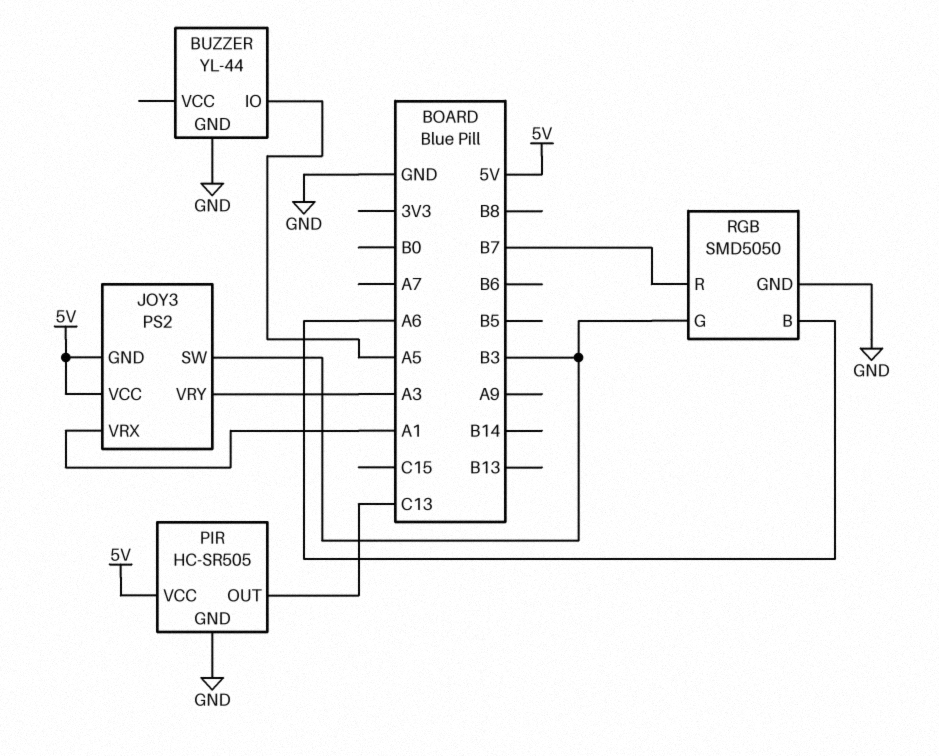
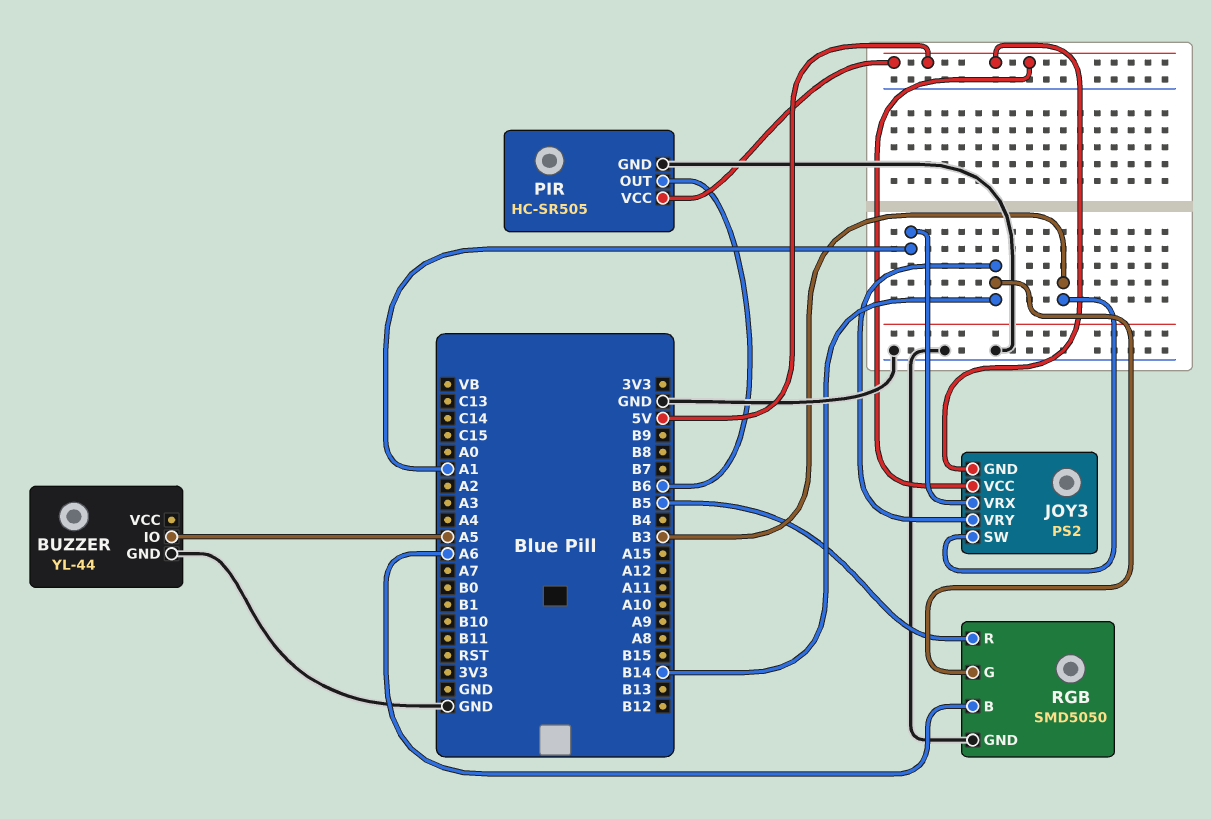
JOY3 pin VRY: A3 -> B14
PIR pin OUT: C13 -> B6
RGB pin G: B3 -> B14
RGB pin R: B7 -> B5

